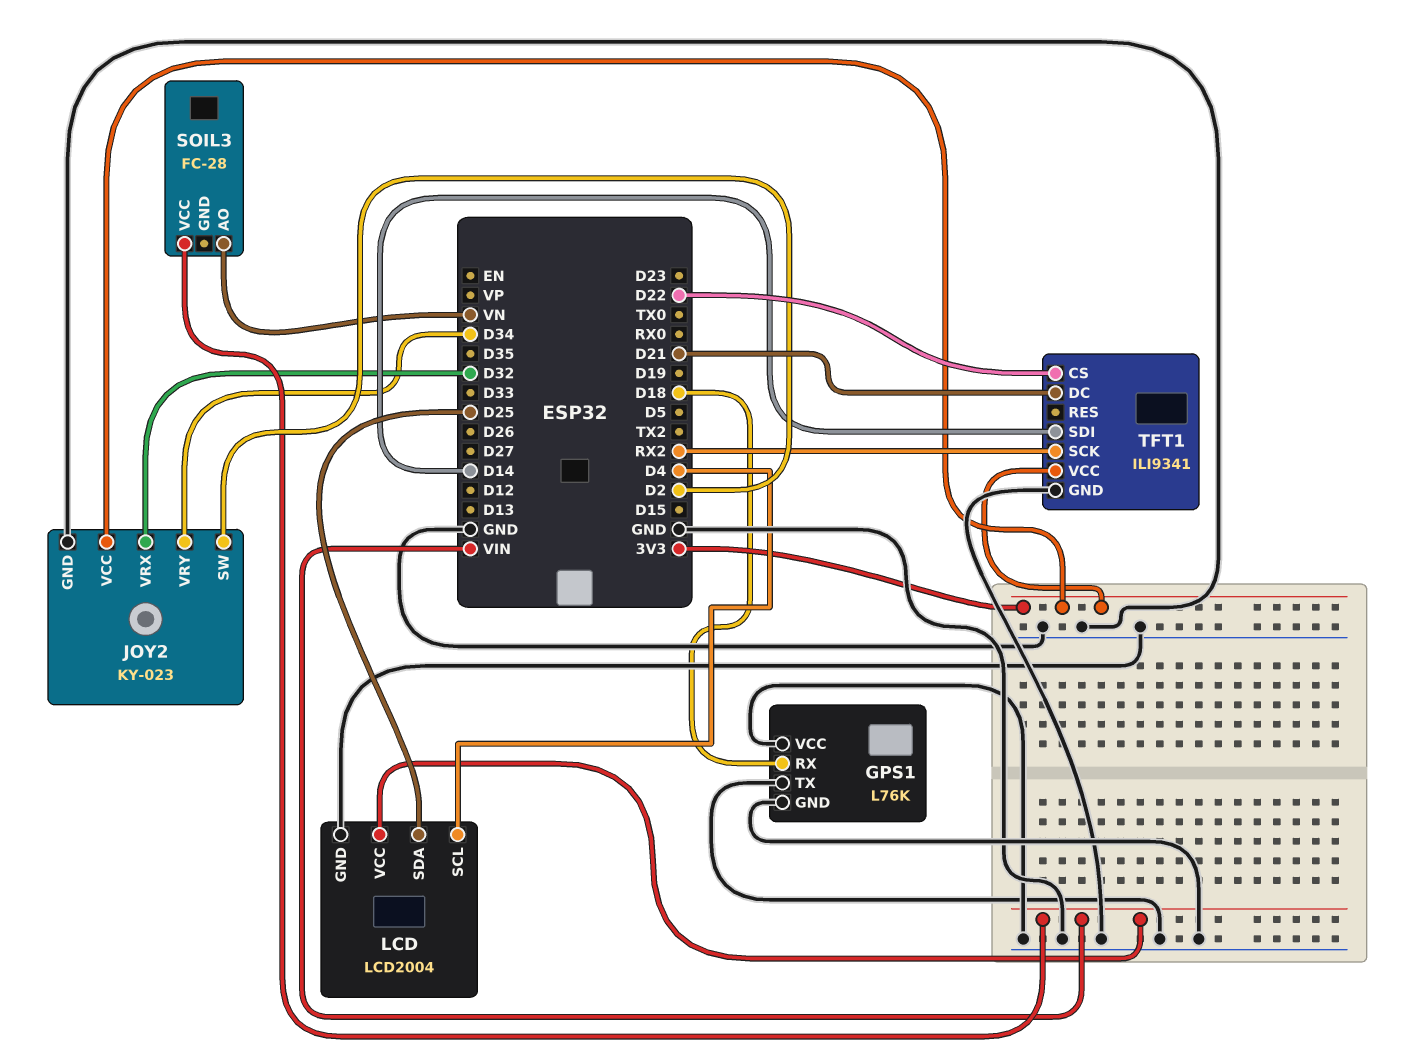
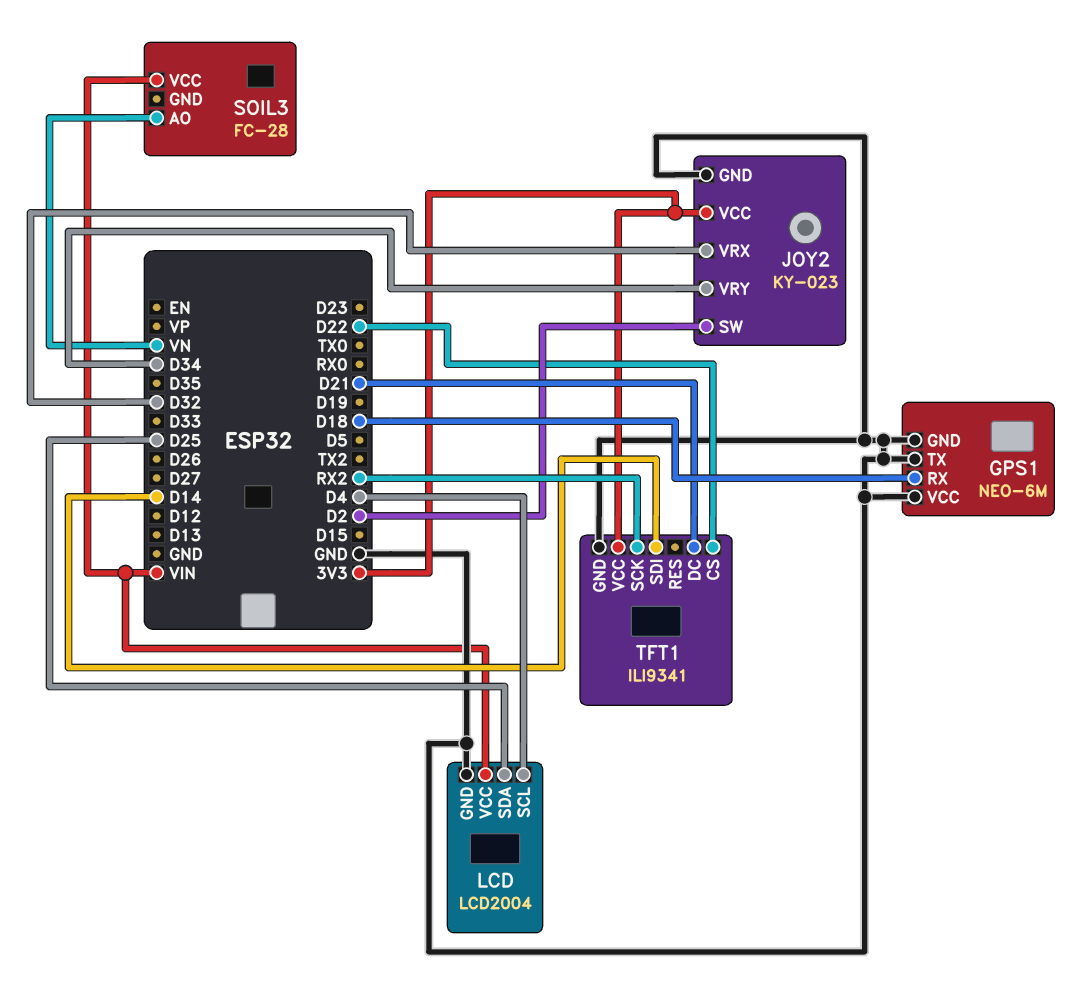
GPS1: L76K -> NEO-6M

